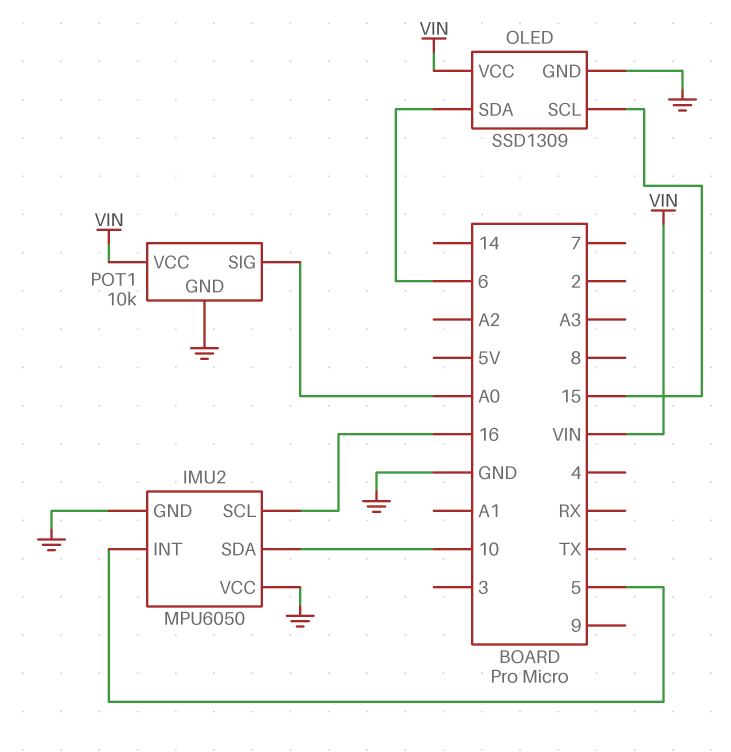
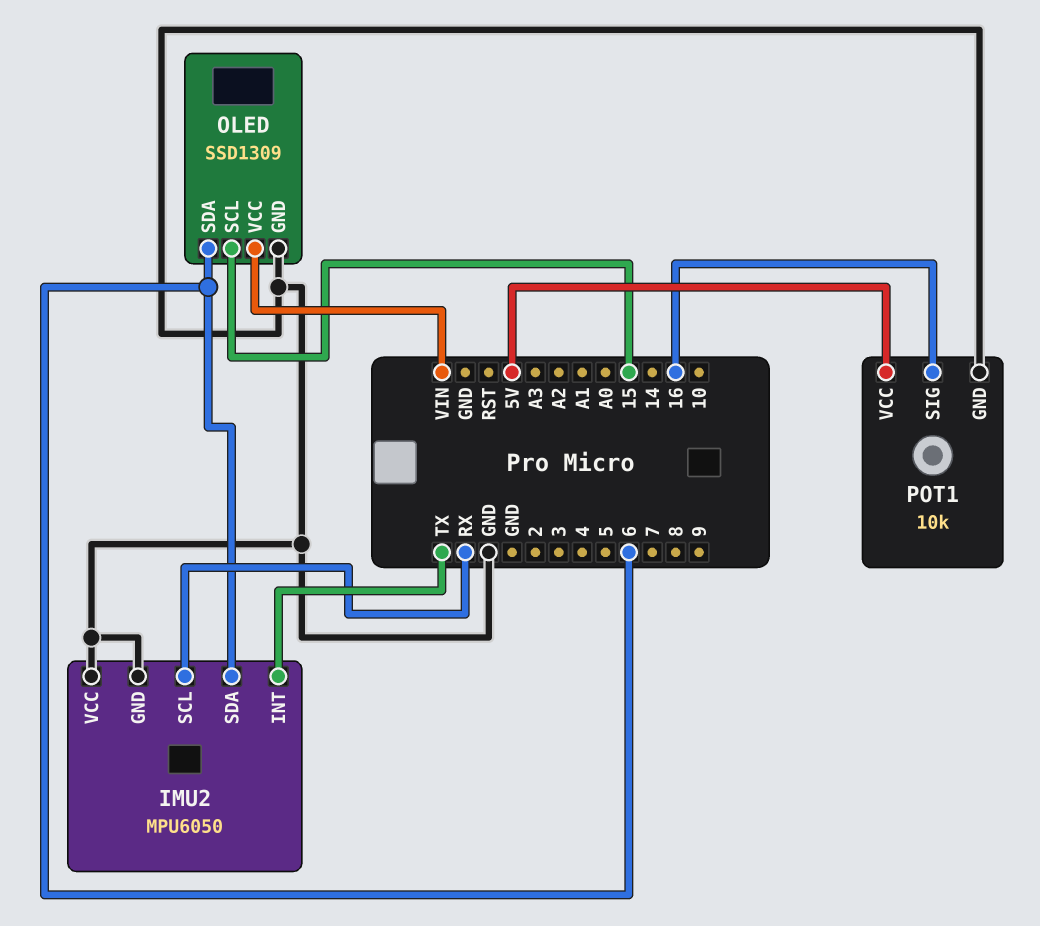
IMU2 pin INT: 5 -> TX
IMU2 pin SCL: 16 -> RX
IMU2 pin SDA: 10 -> 6
POT1 pin SIG: A0 -> 16
POT1 pin VCC: VIN -> 5V

